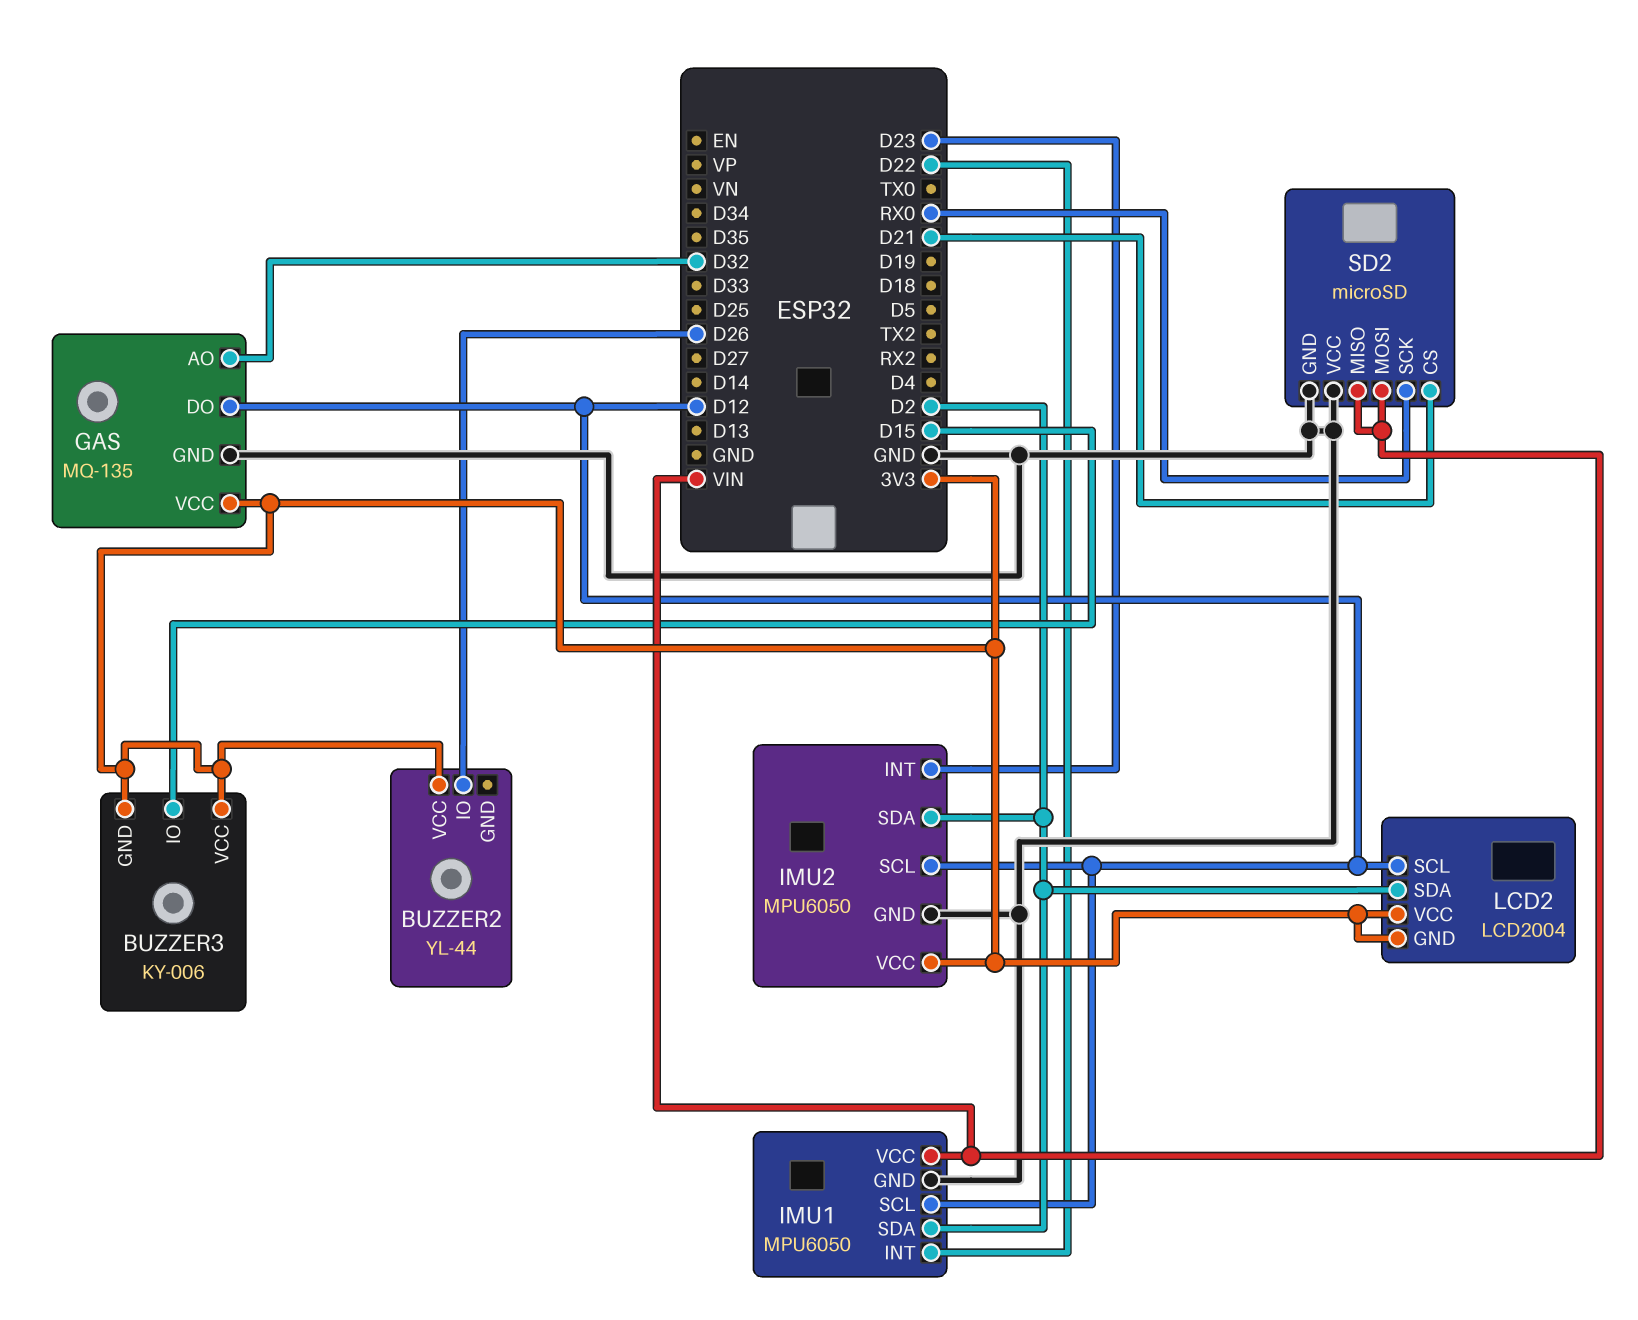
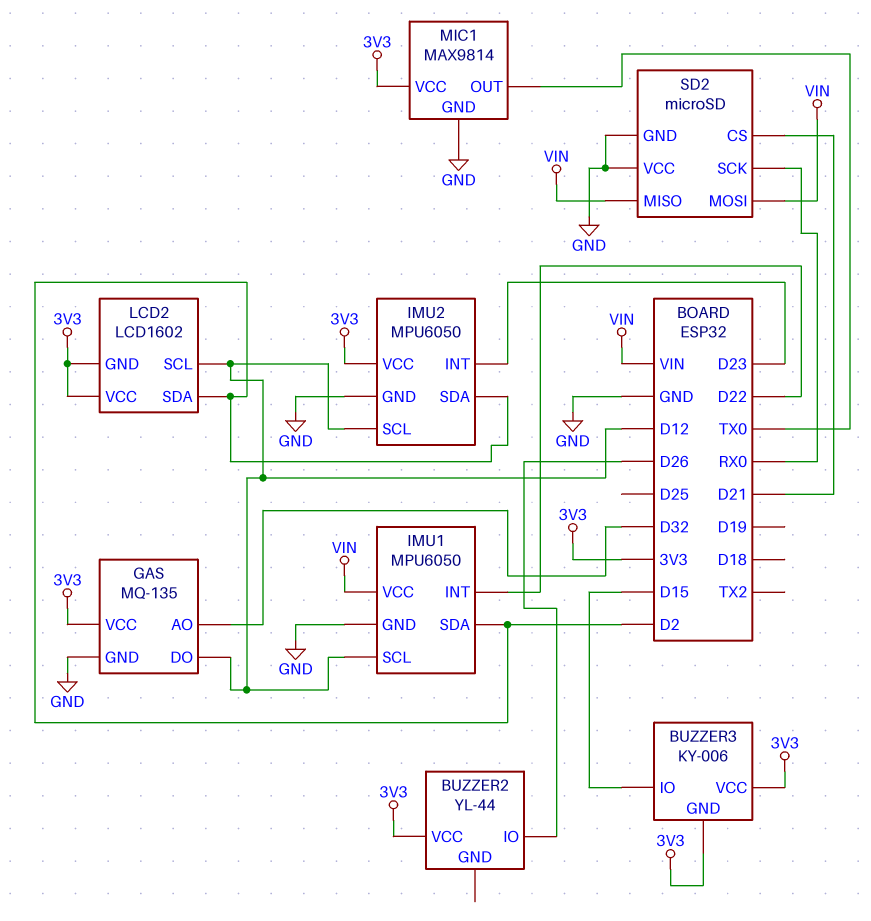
LCD2: LCD2004 -> LCD1602
MIC1: none -> MAX9814
MIC1 pin GND: none -> GND
MIC1 pin OUT: none -> TX0
MIC1 pin VCC: none -> 3V3

